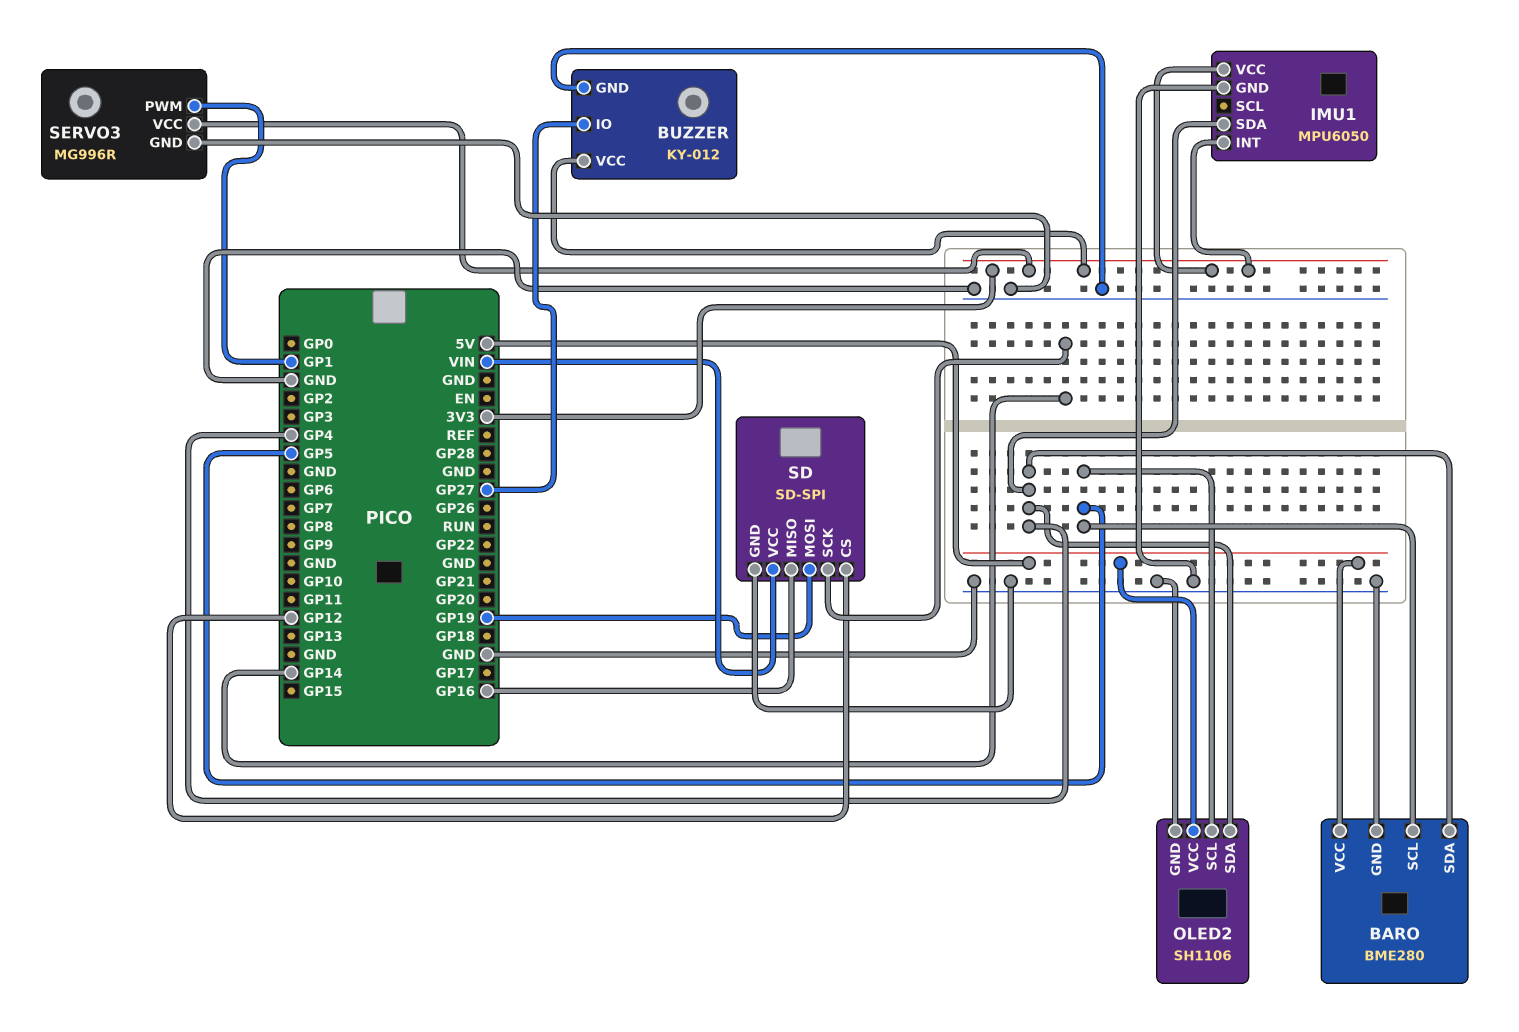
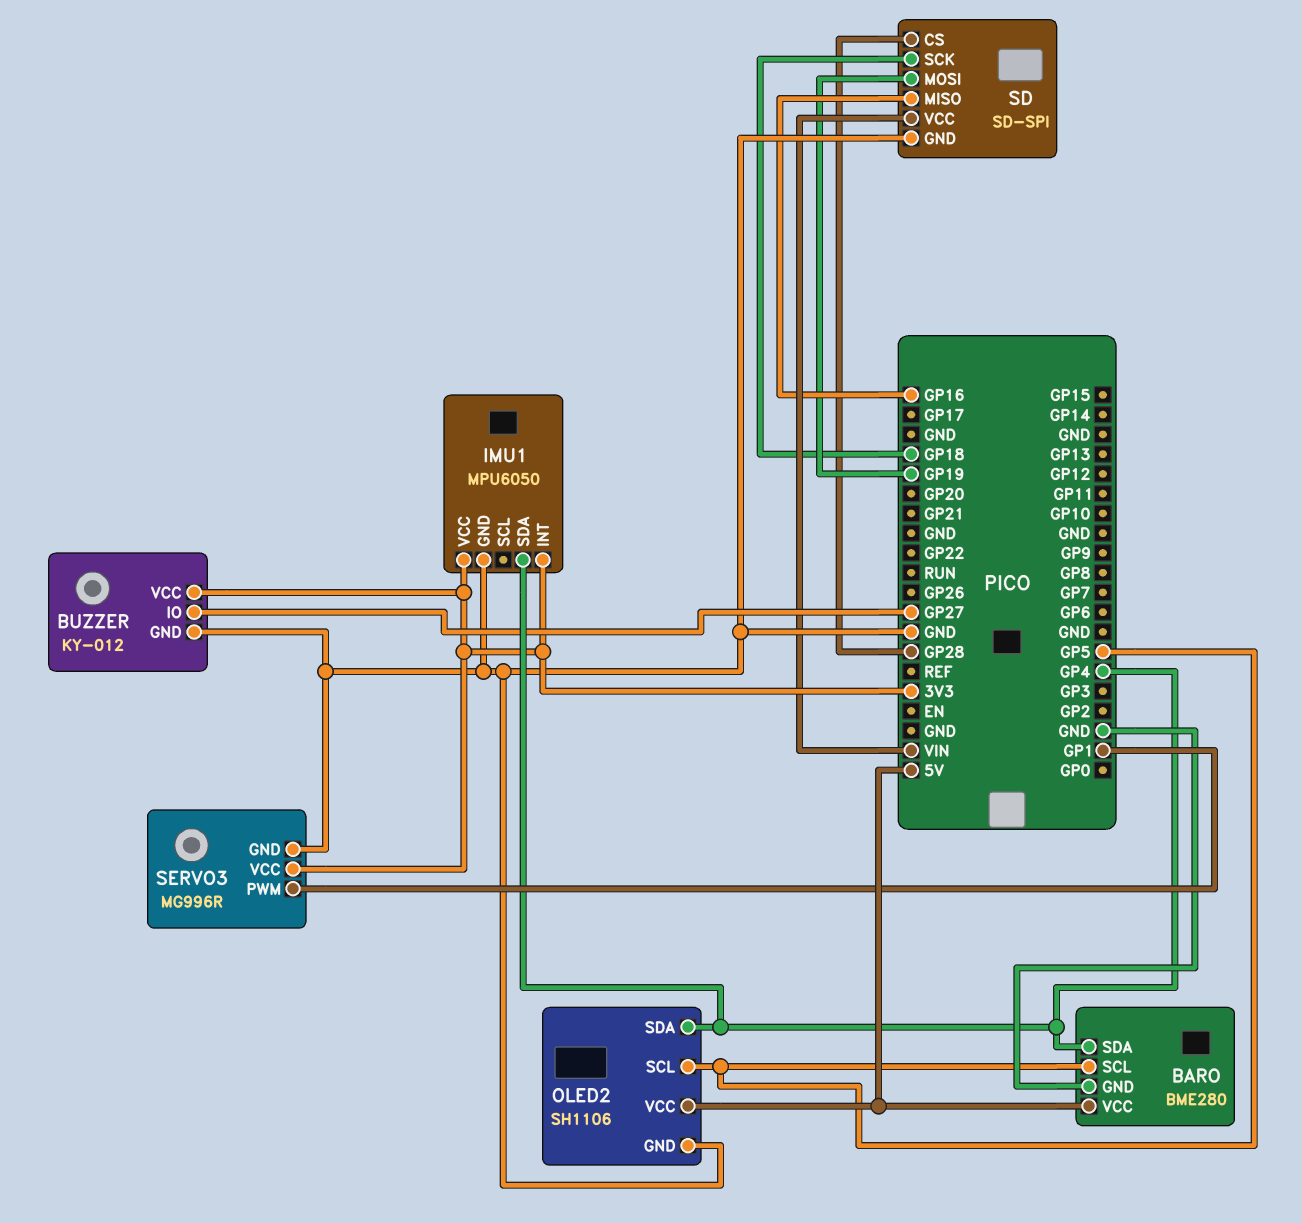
SD pin CS: GP12 -> GP28
SD pin SCK: GP14 -> GP18

